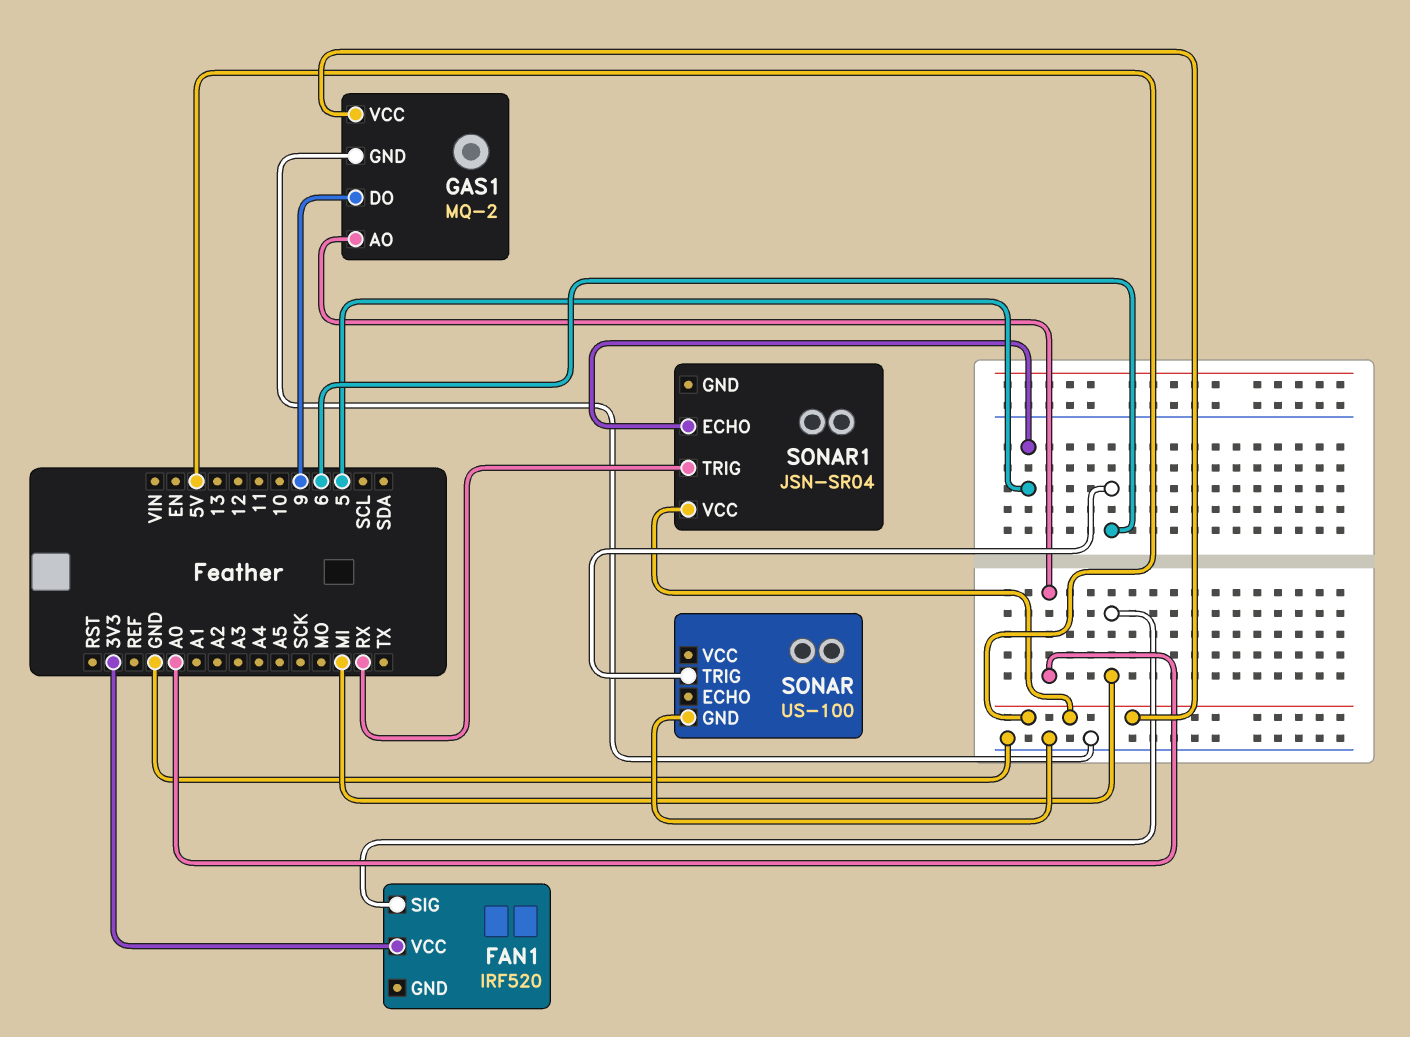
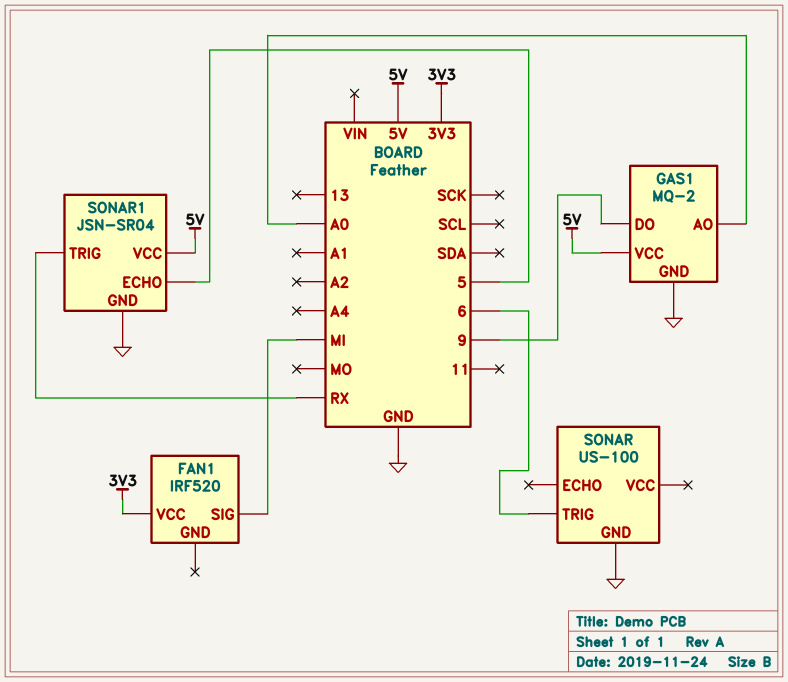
SONAR1 pin GND: none -> GND

